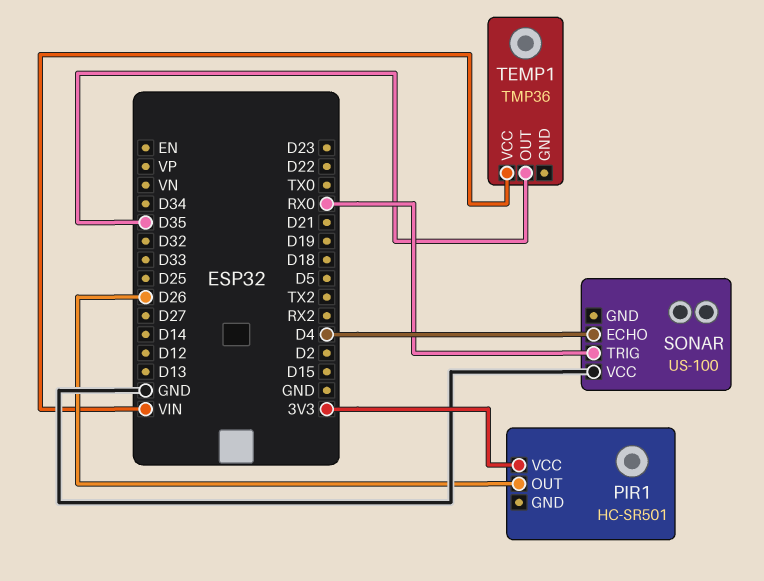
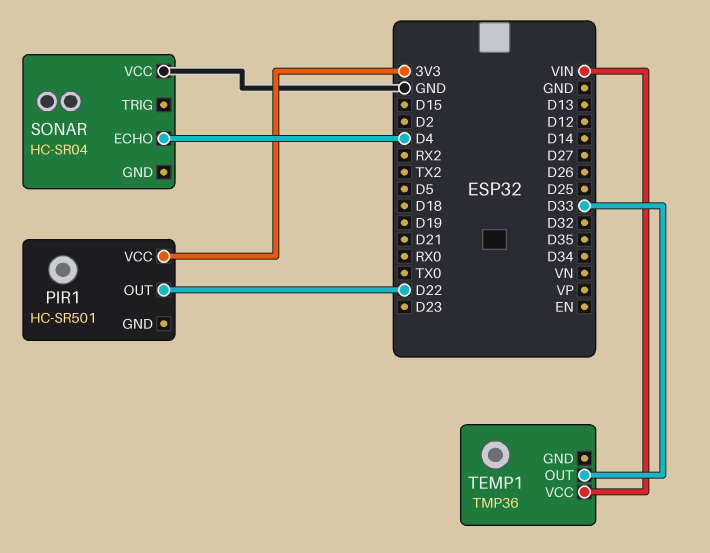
PIR1 pin OUT: D26 -> D22
SONAR: US-100 -> HC-SR04
SONAR pin TRIG: RX0 -> none
TEMP1 pin OUT: D35 -> D33

